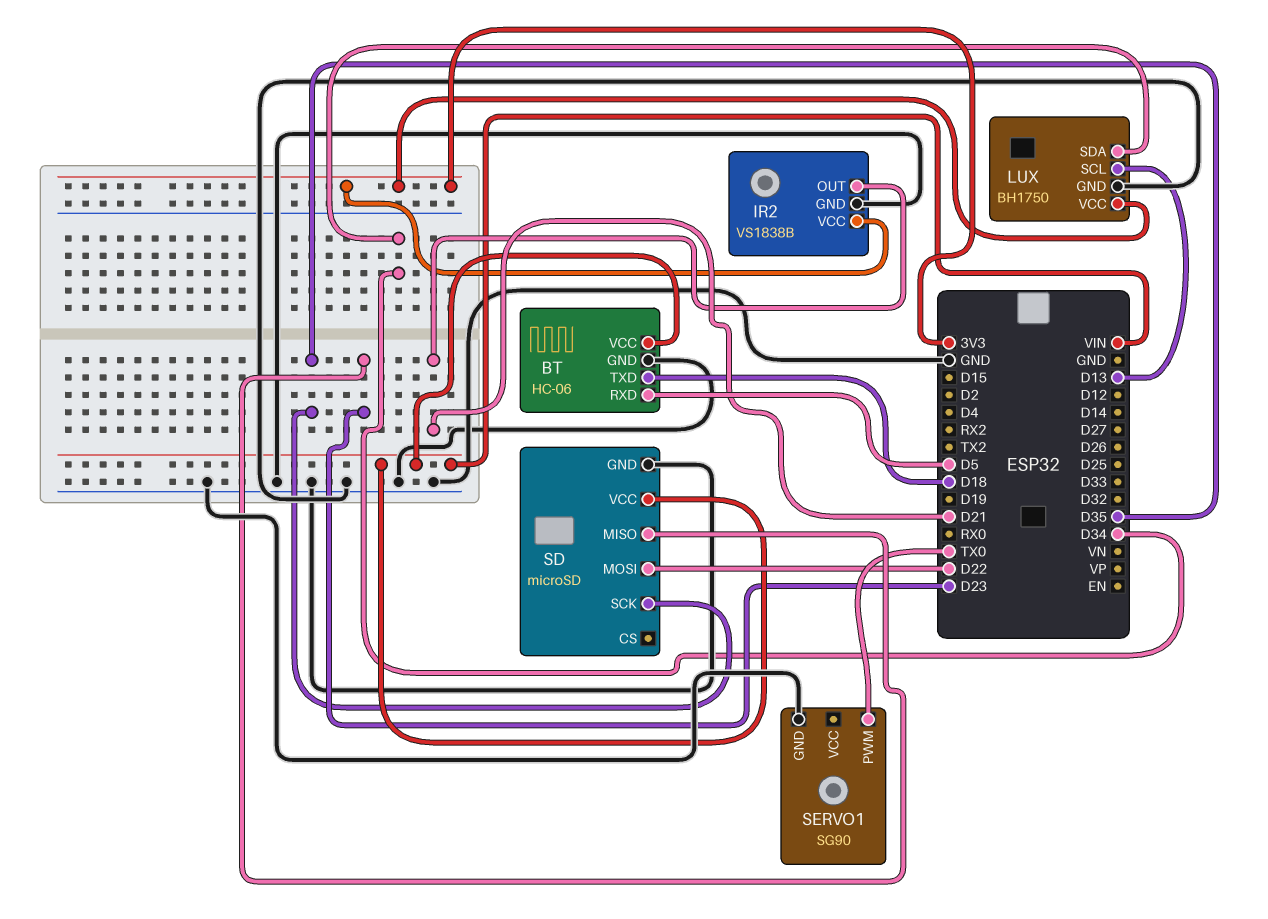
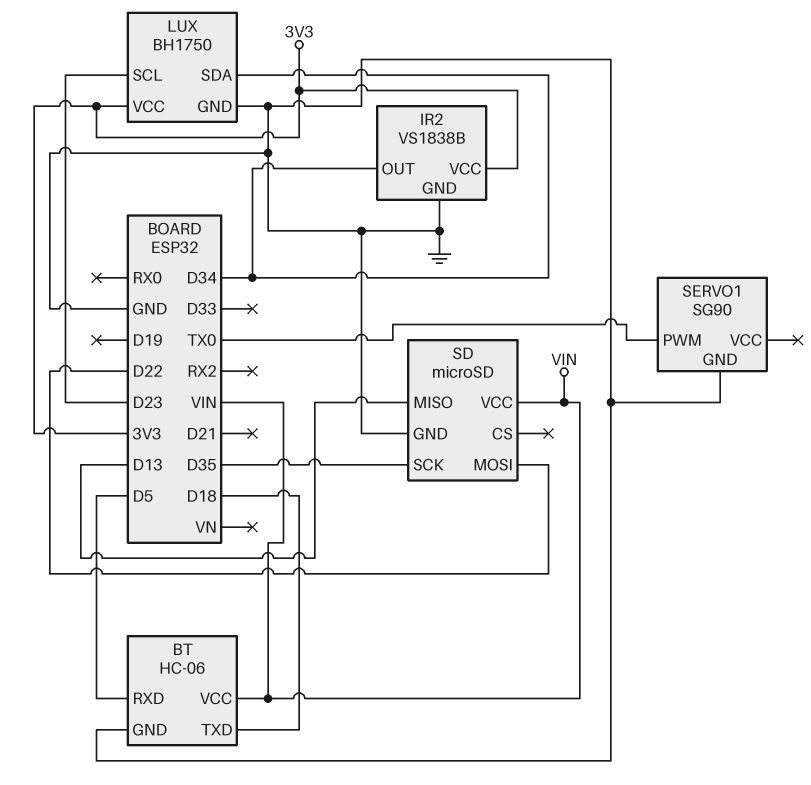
IR2 pin OUT: D21 -> D34
LUX pin SCL: D13 -> D23
SD pin MISO: D23 -> D13

